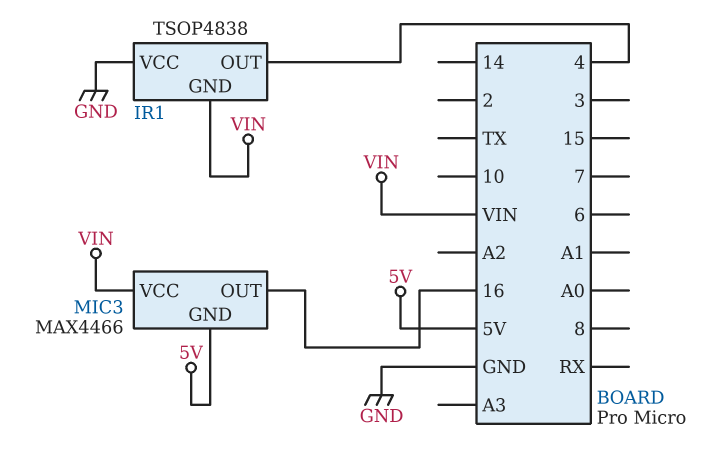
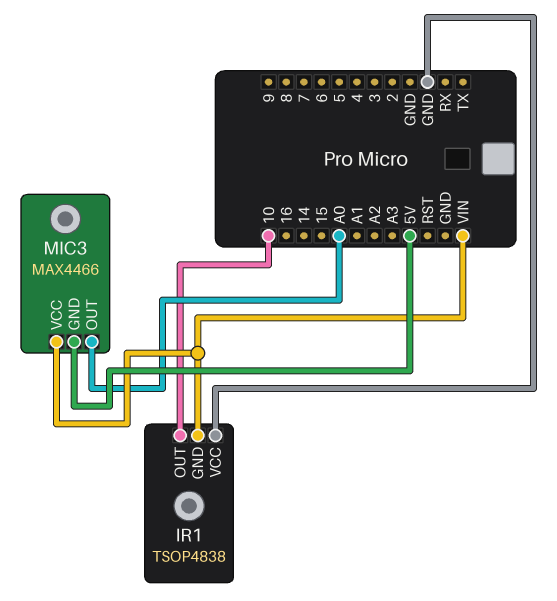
IR1 pin OUT: 4 -> 10
MIC3 pin OUT: 16 -> A0

